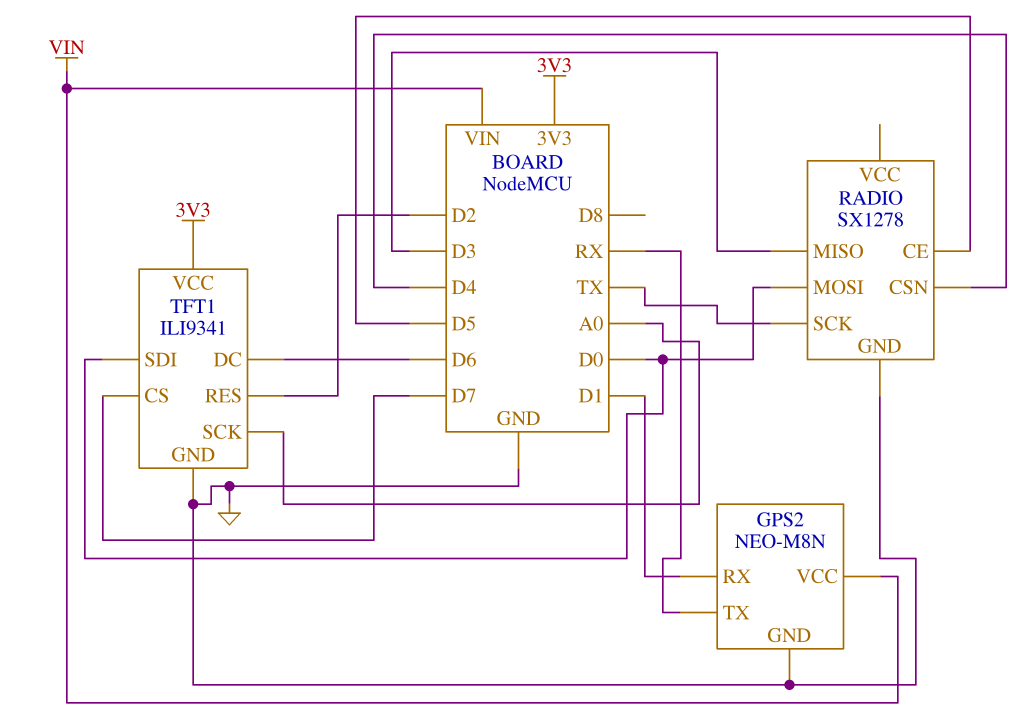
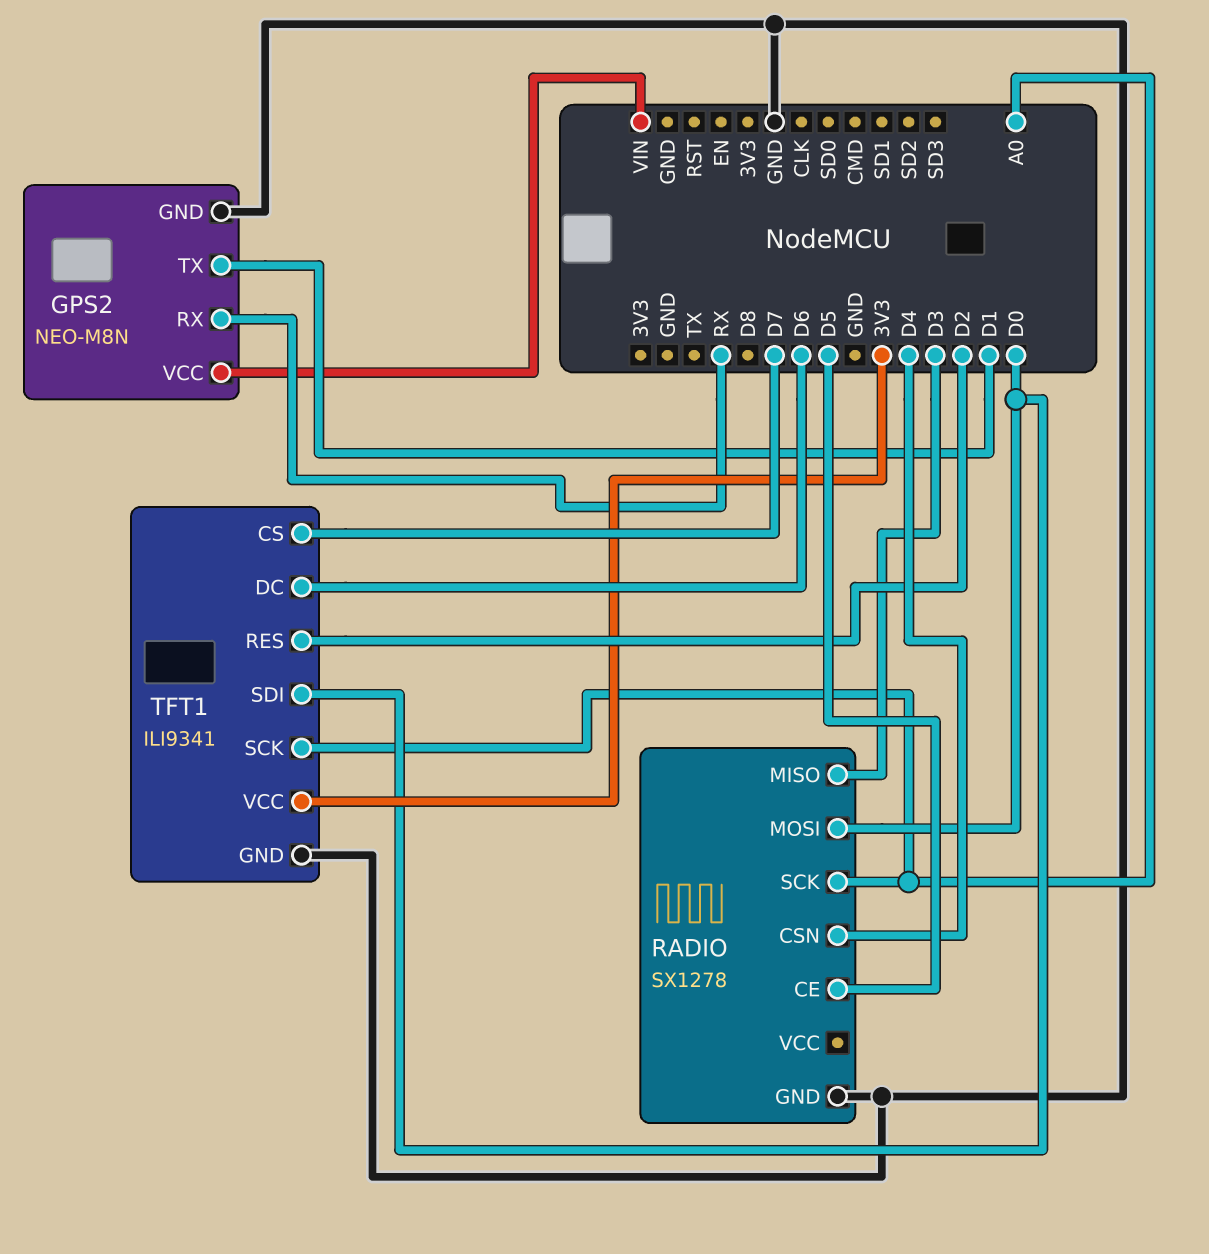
GPS2 pin RX: D1 -> RX
GPS2 pin TX: RX -> D1
RADIO pin SCK: TX -> A0

